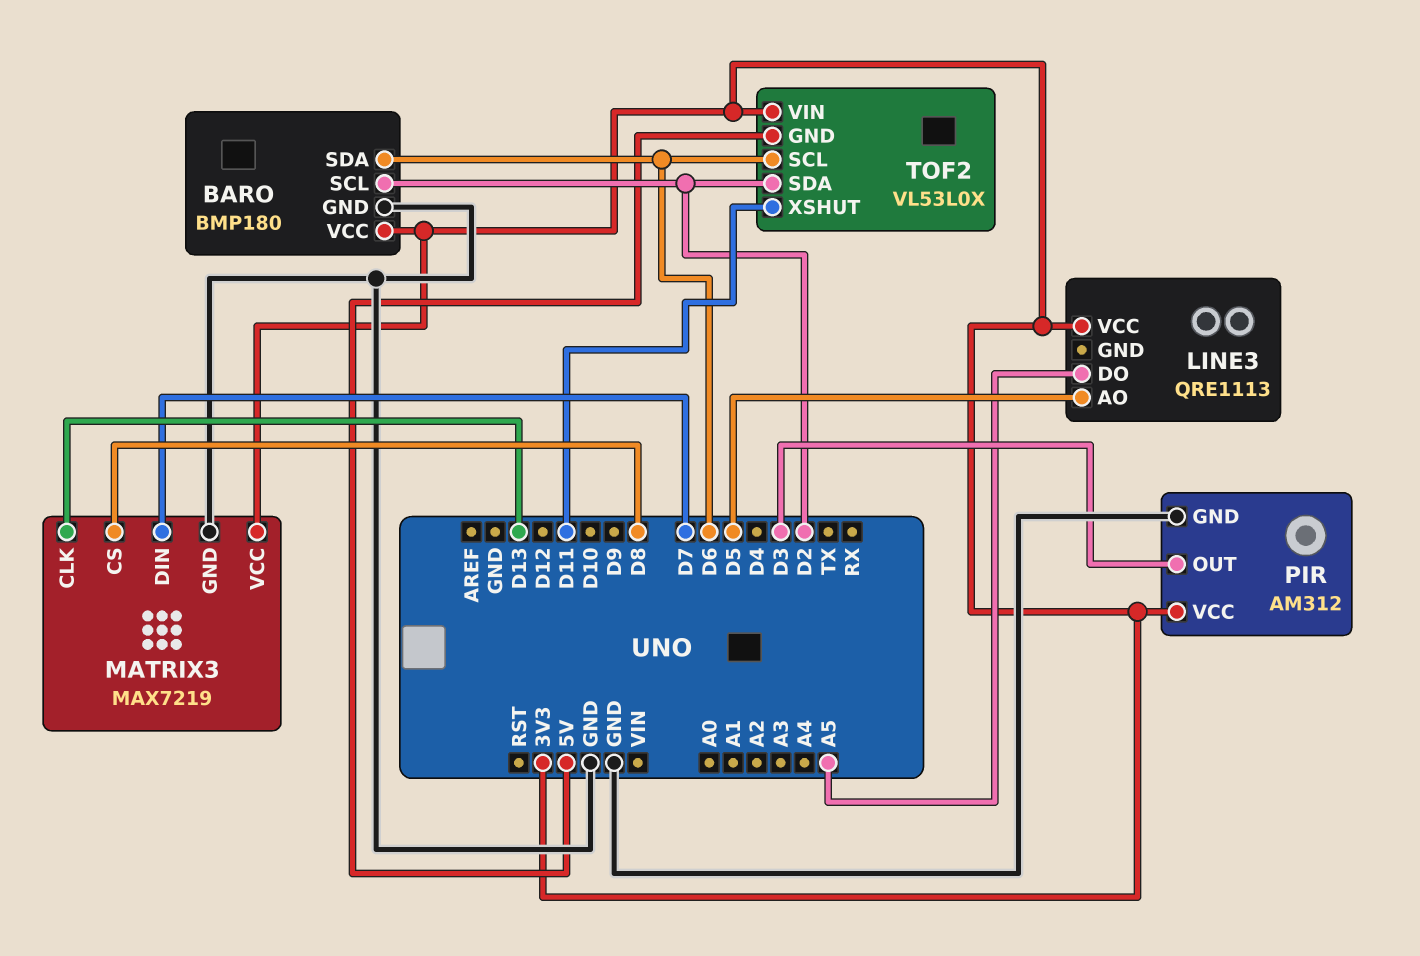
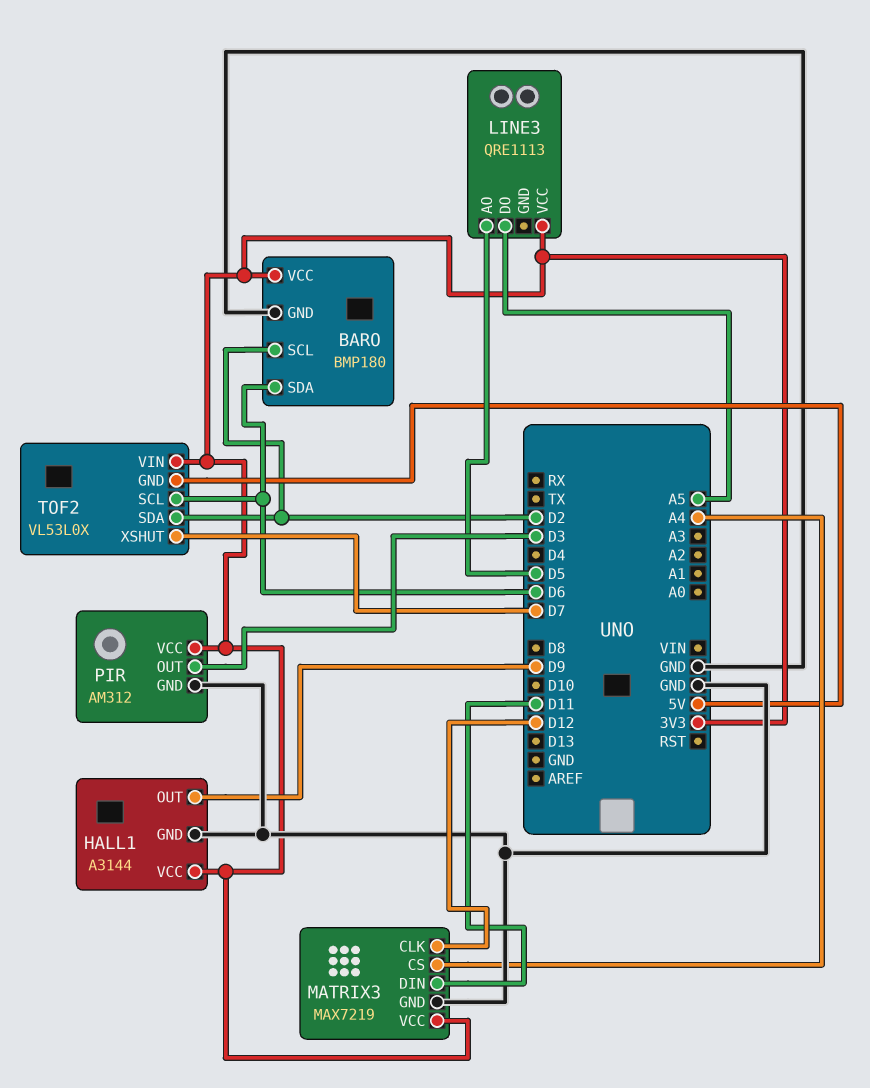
HALL1: none -> A3144
HALL1 pin GND: none -> GND
HALL1 pin OUT: none -> D9
HALL1 pin VCC: none -> 3V3
MATRIX3 pin CLK: D13 -> D12
MATRIX3 pin CS: D8 -> A4
MATRIX3 pin DIN: D7 -> D11
TOF2 pin XSHUT: D11 -> D7

